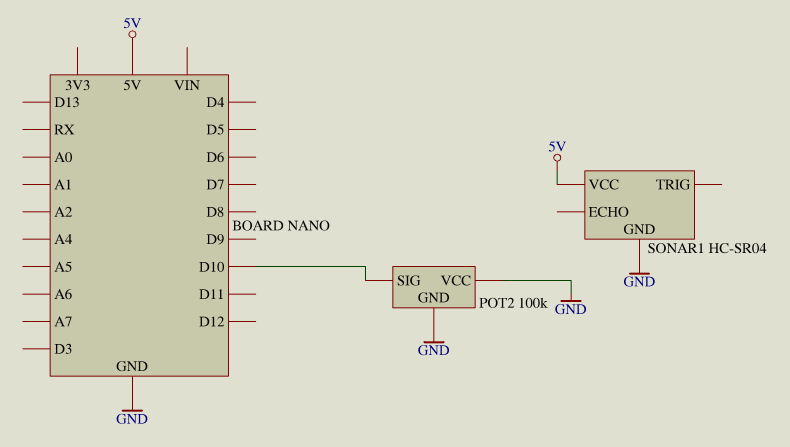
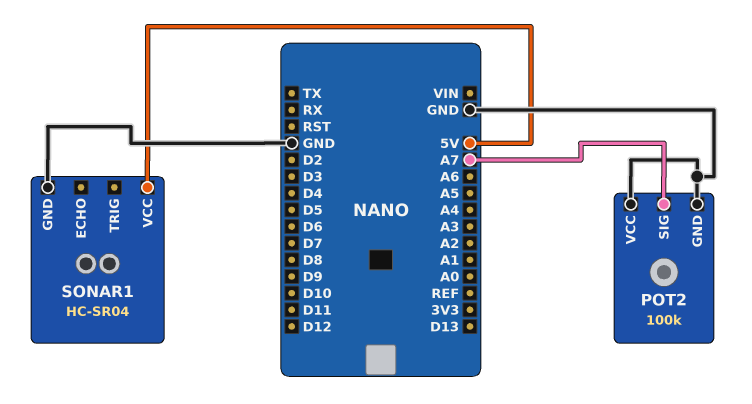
POT2 pin SIG: D10 -> A7

